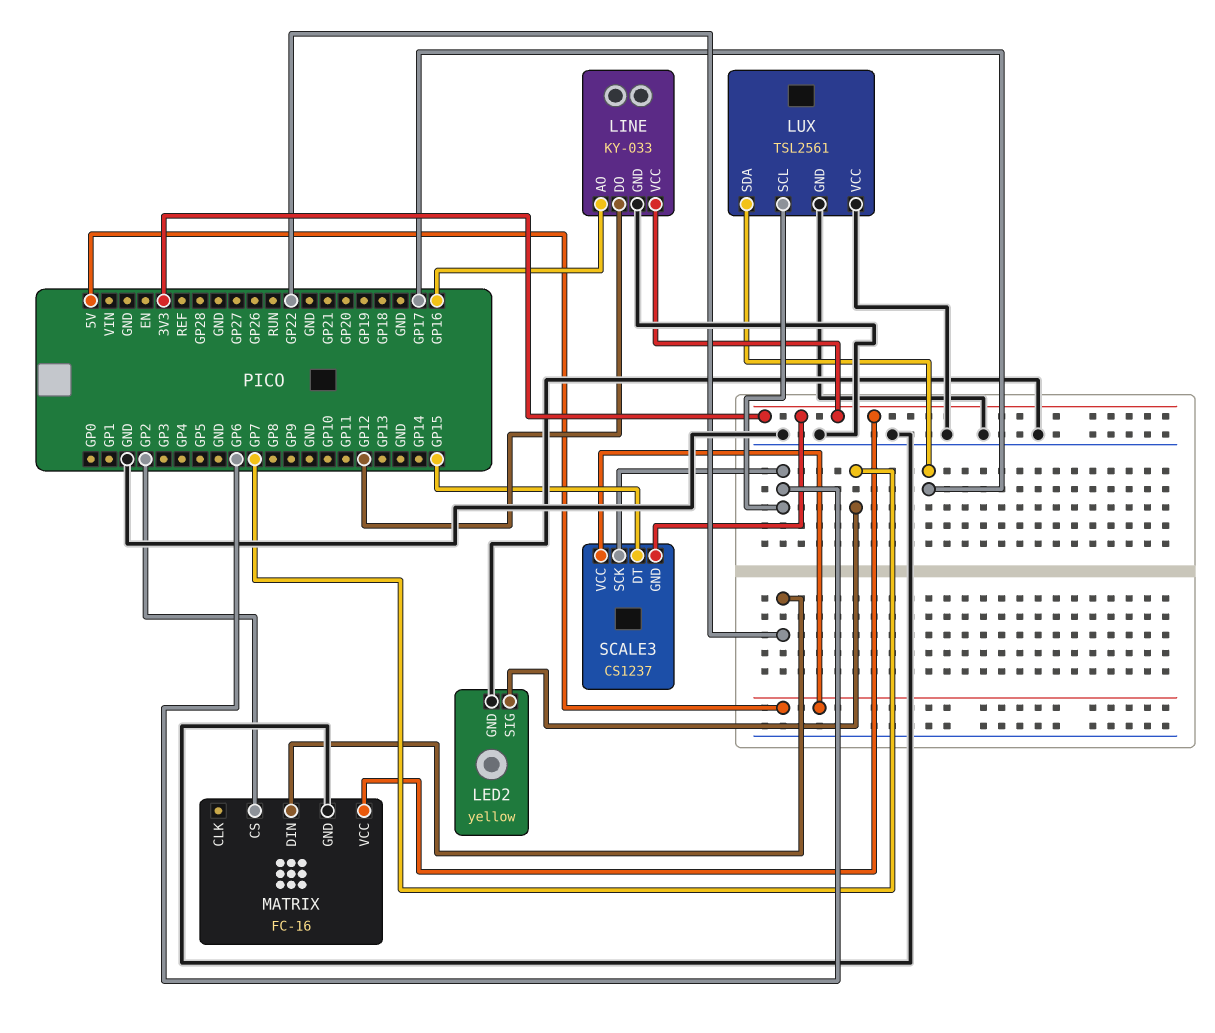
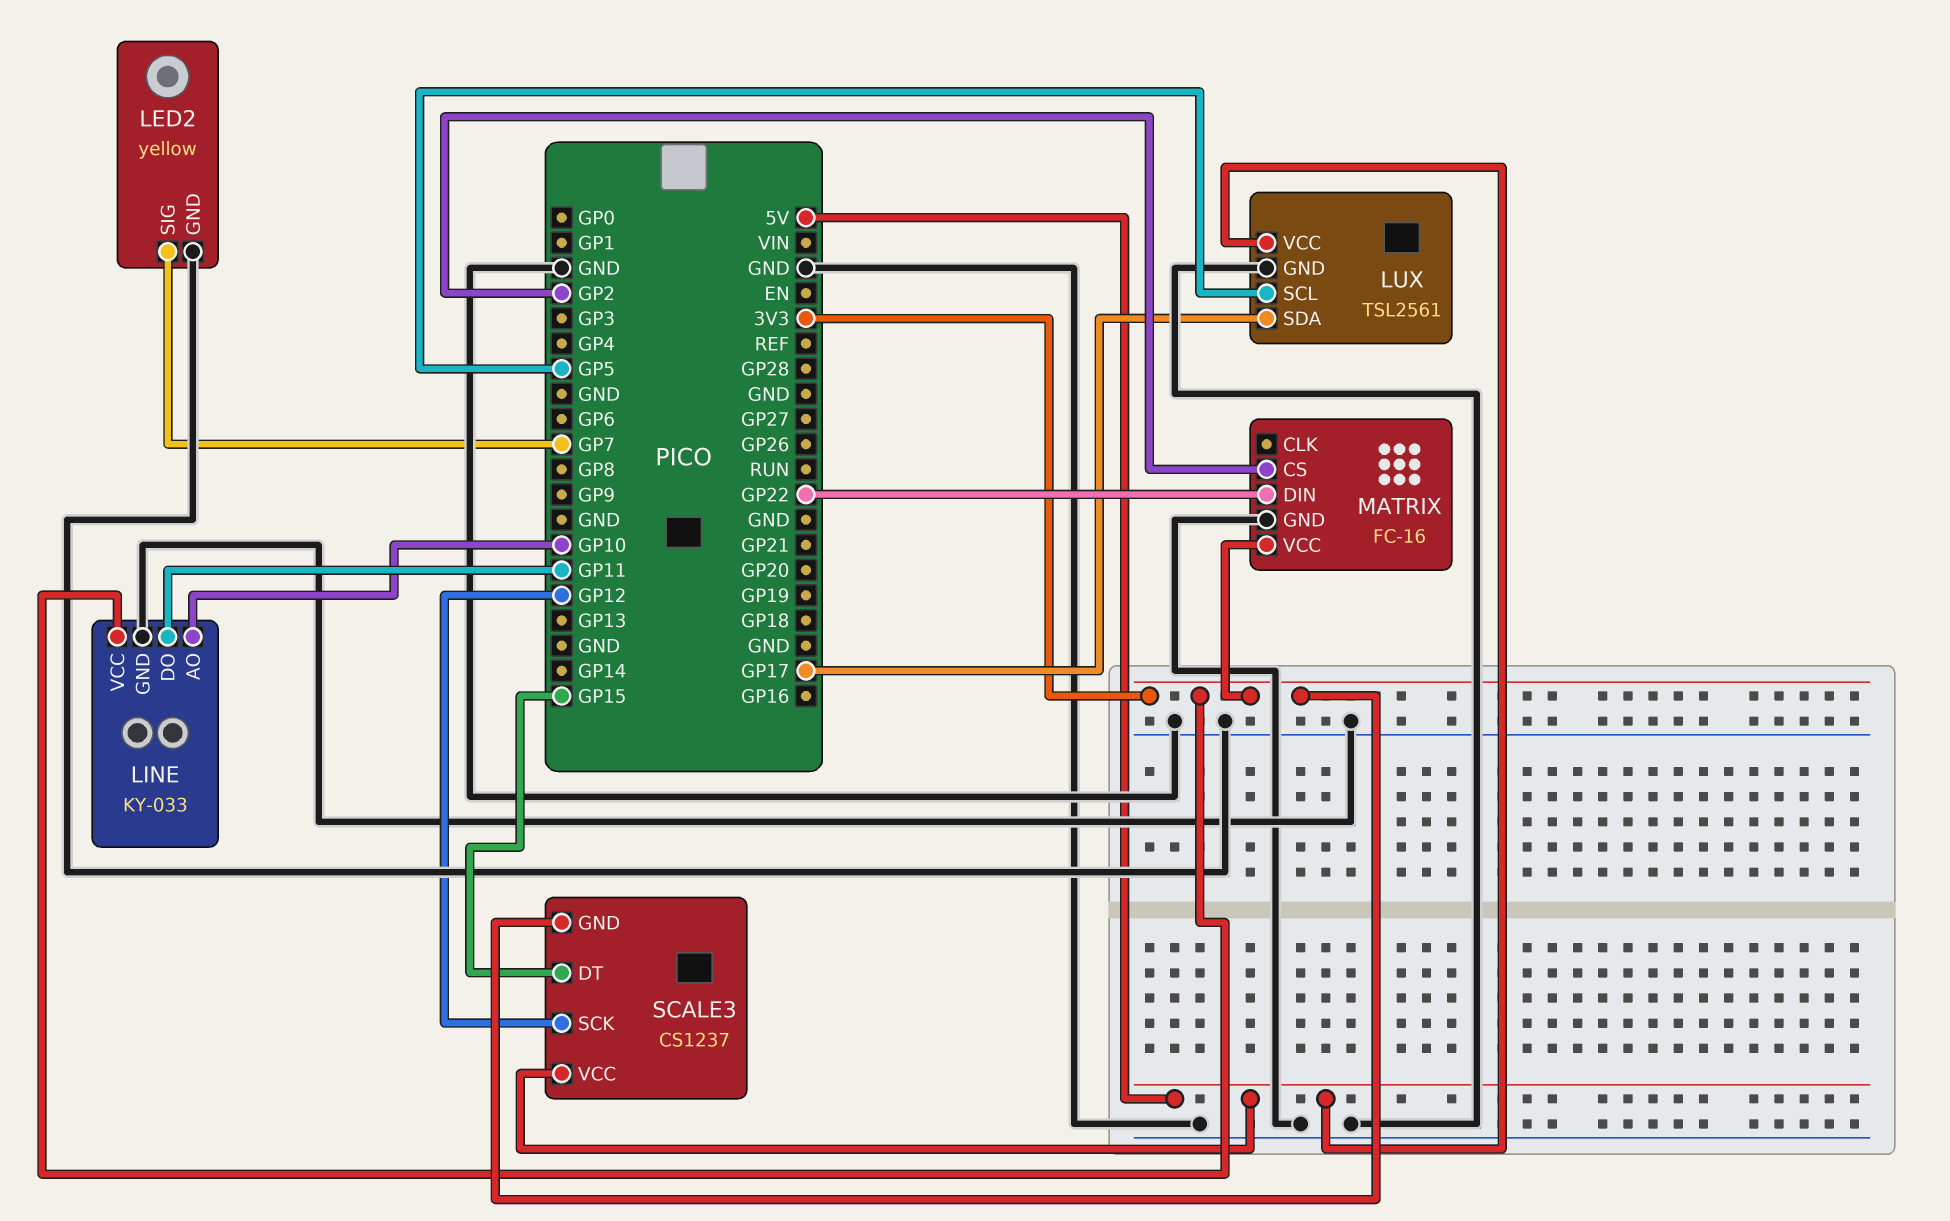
LINE pin AO: GP16 -> GP10
LINE pin DO: GP12 -> GP11
LUX pin SCL: GP6 -> GP5
LUX pin VCC: GND -> 5V
SCALE3 pin SCK: GP6 -> GP12

